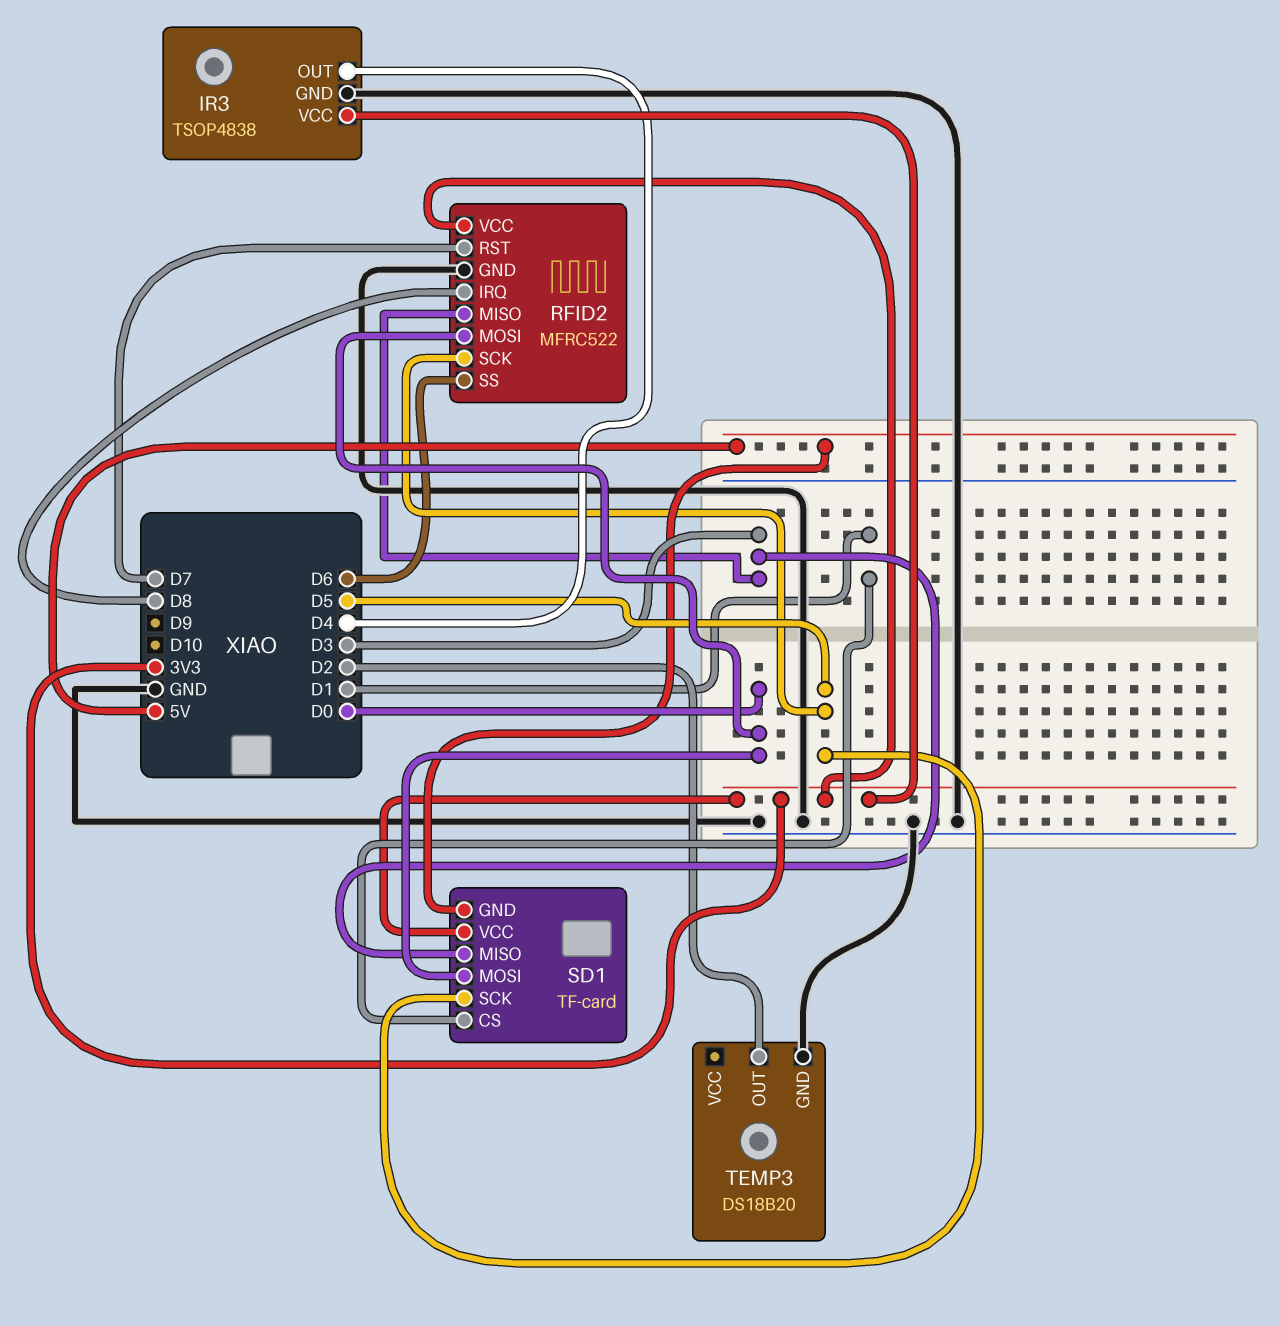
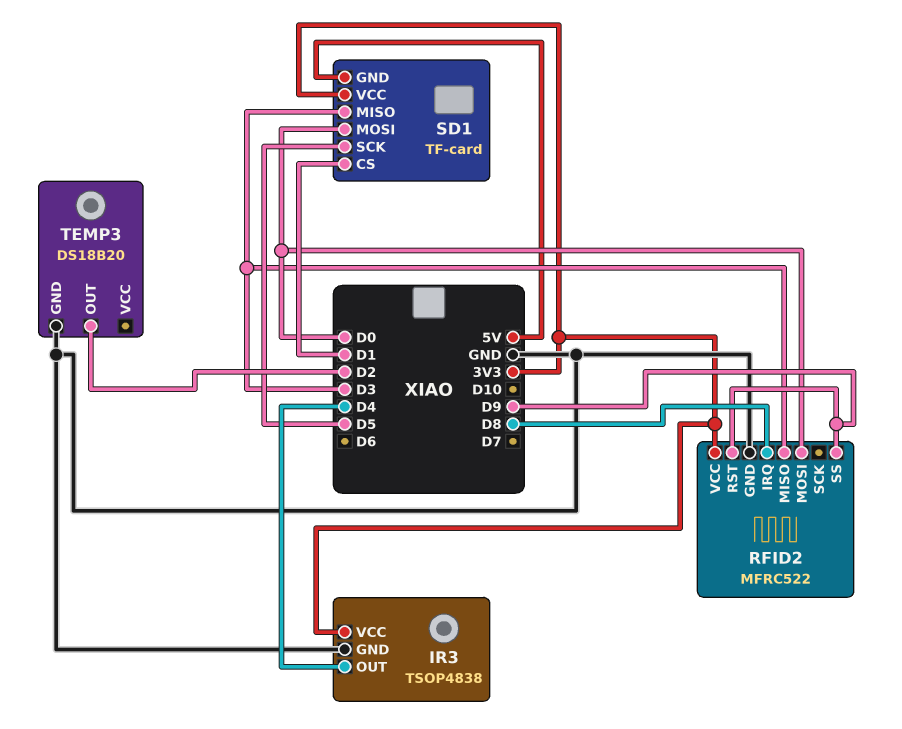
RFID2 pin RST: D7 -> D9
RFID2 pin SCK: D5 -> none
RFID2 pin SS: D6 -> D9

